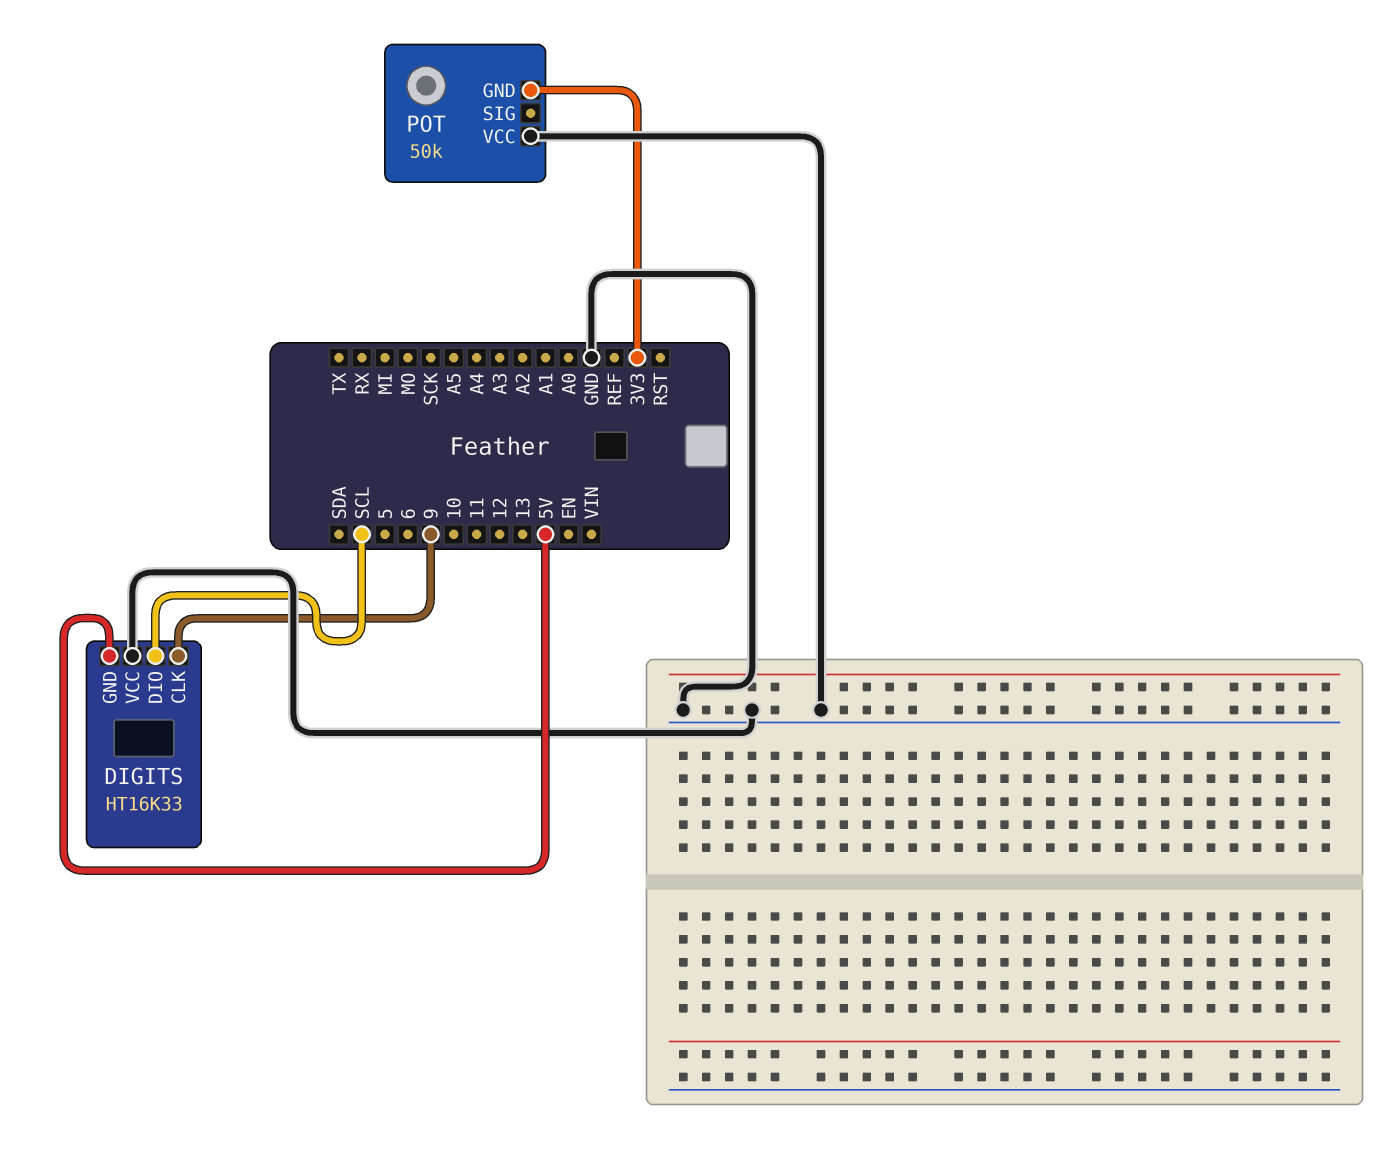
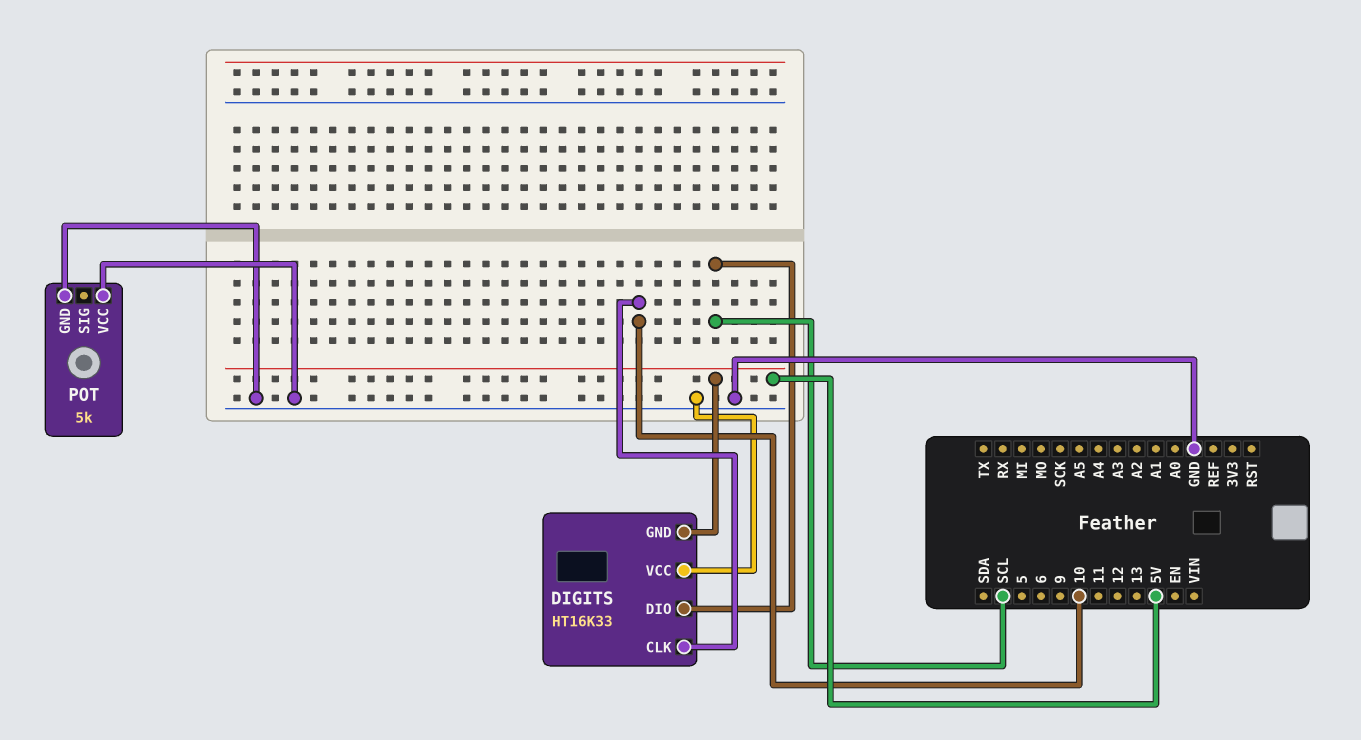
DIGITS pin CLK: 9 -> 10
POT: 50k -> 5k
POT pin GND: 3V3 -> GND

